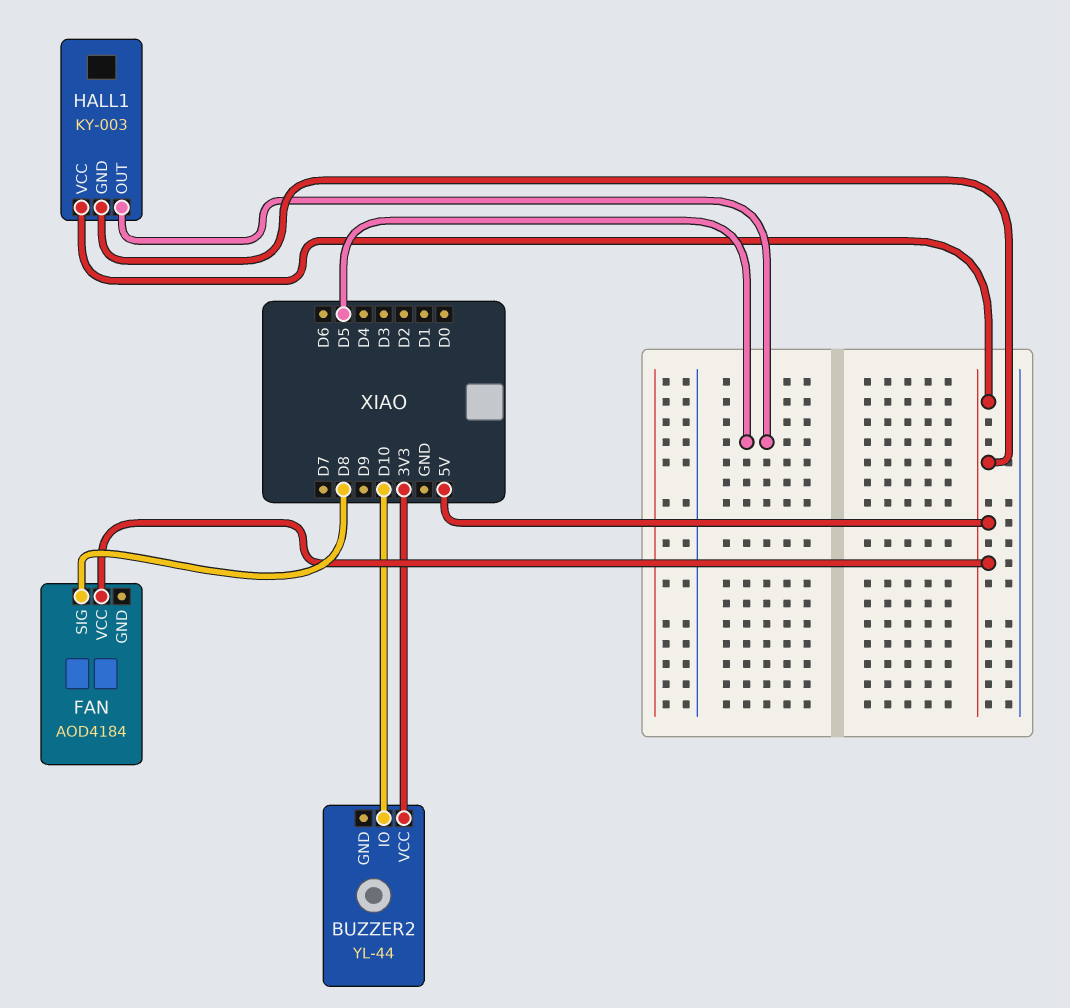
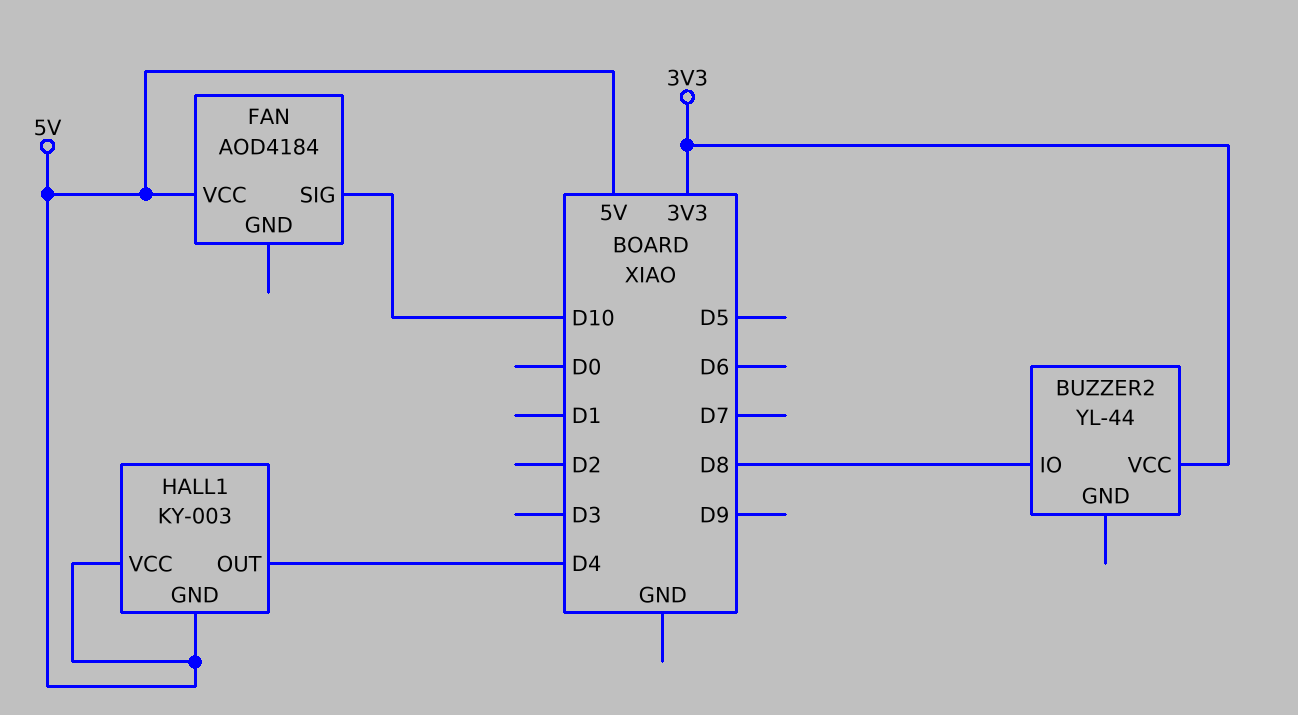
BUZZER2 pin IO: D10 -> D8
FAN pin SIG: D8 -> D10
HALL1 pin OUT: D5 -> D4

